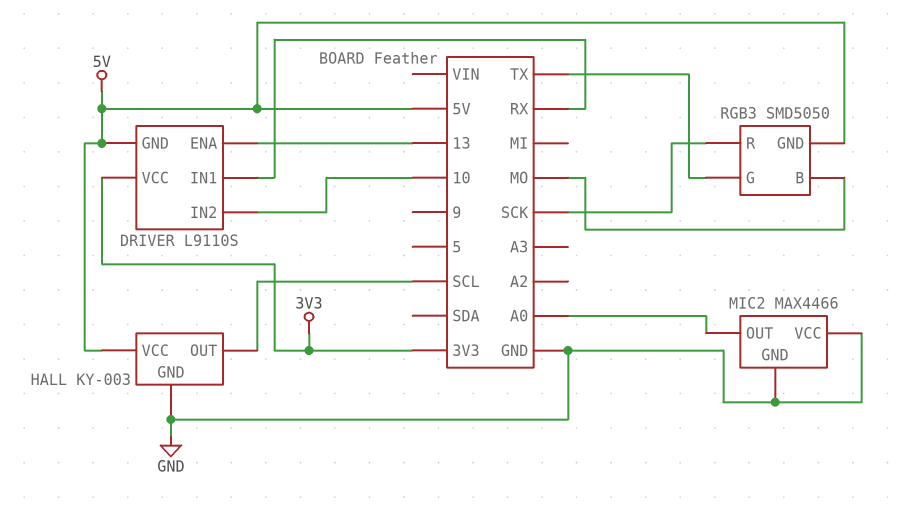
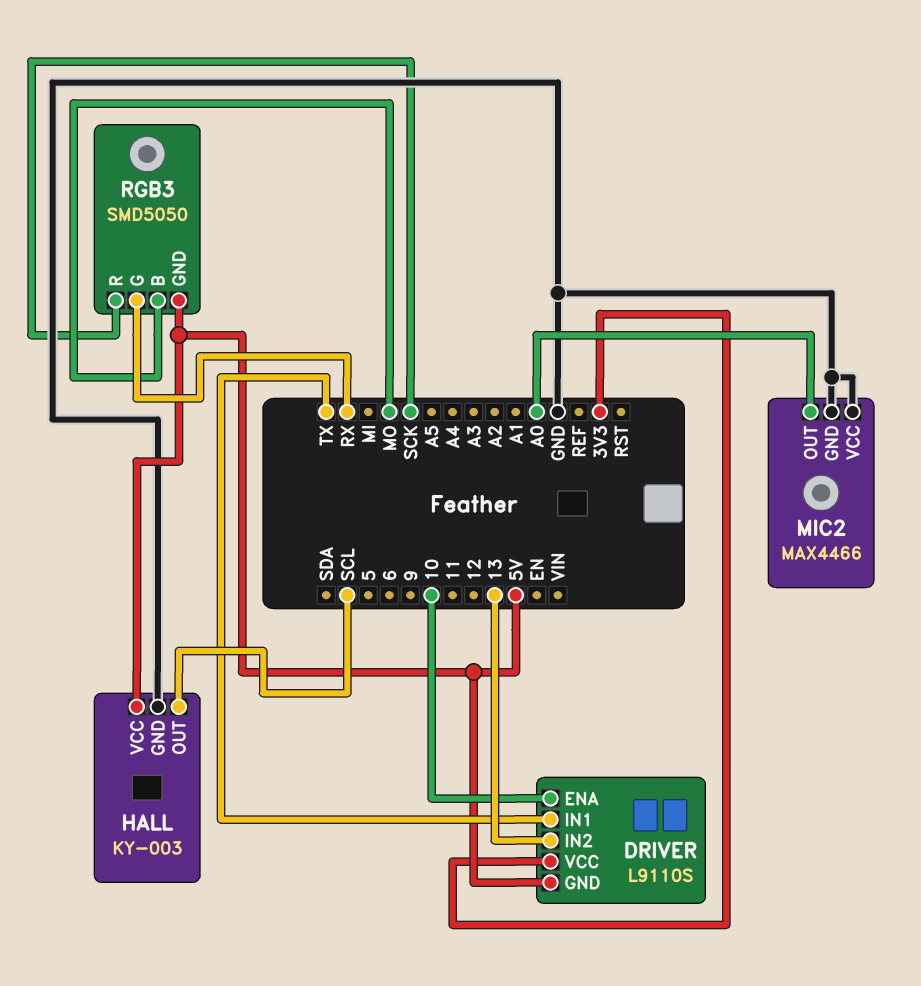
DRIVER pin ENA: 13 -> 10
DRIVER pin IN1: RX -> TX
DRIVER pin IN2: 10 -> 13
RGB3 pin G: TX -> RX

